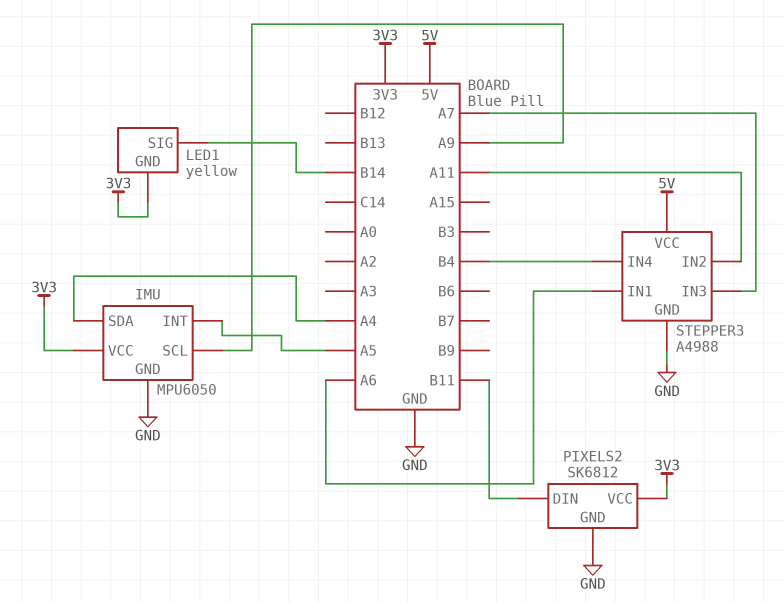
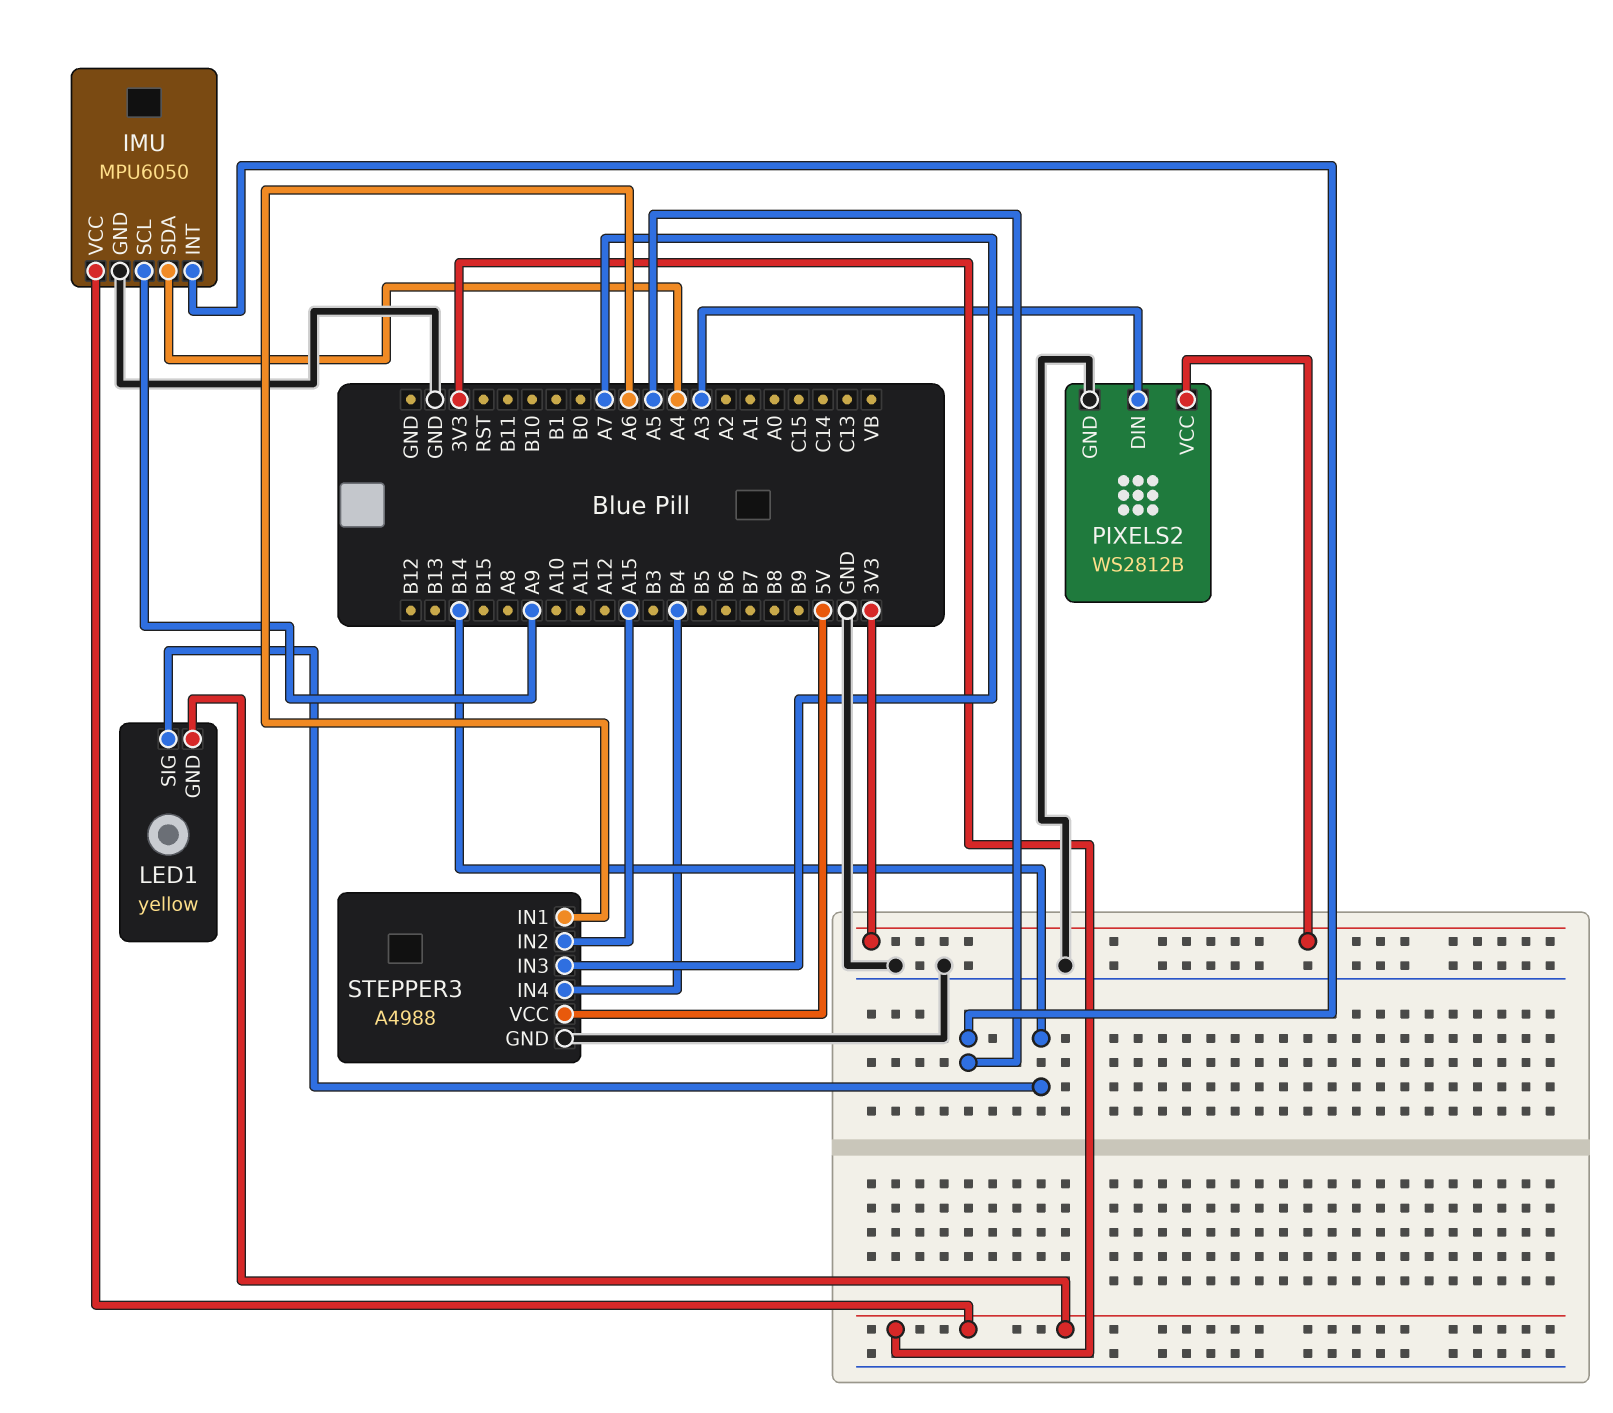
PIXELS2: SK6812 -> WS2812B
PIXELS2 pin DIN: B11 -> A3
STEPPER3 pin IN2: A11 -> A15

